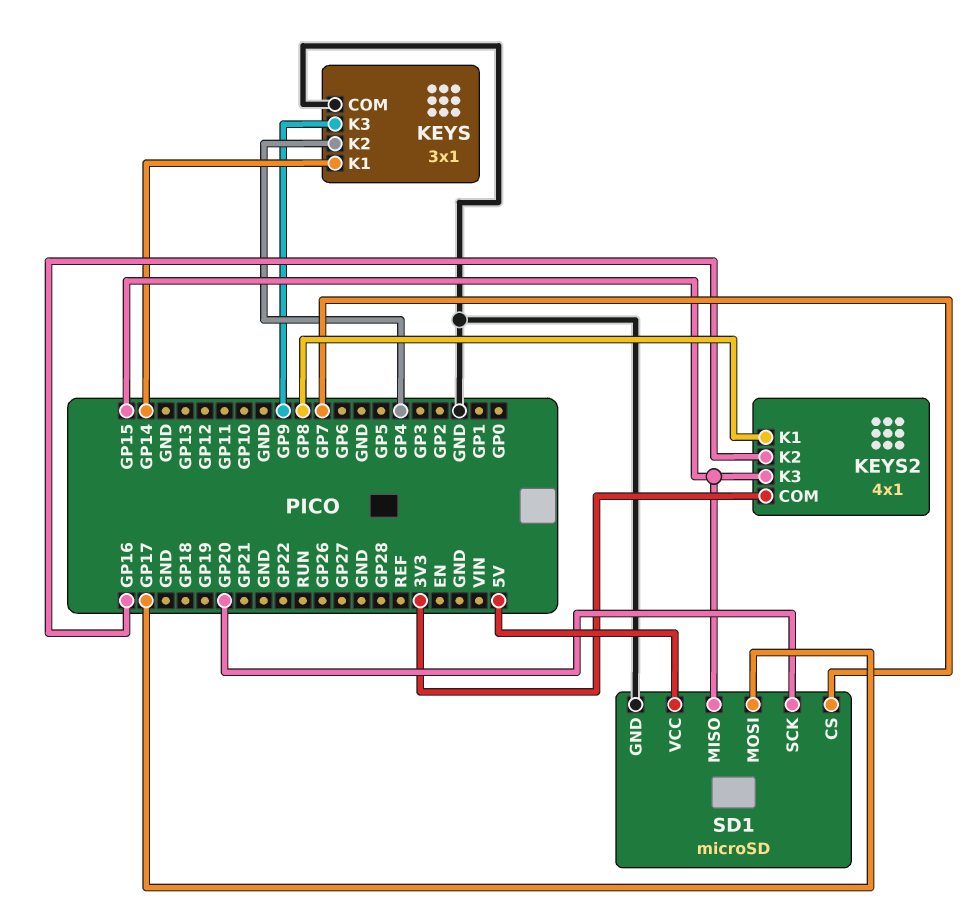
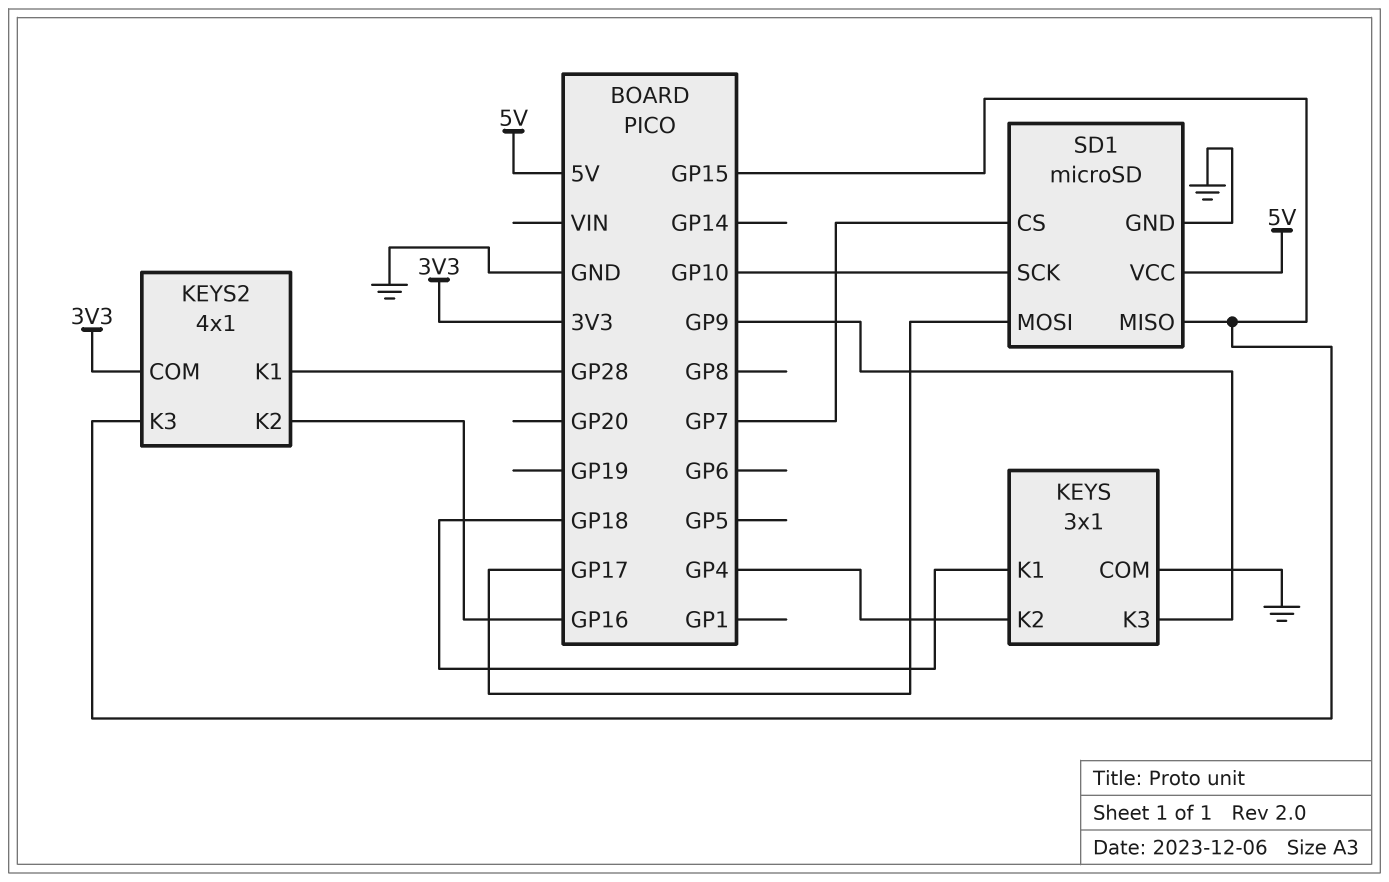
KEYS pin K1: GP14 -> GP18
KEYS2 pin K1: GP8 -> GP28
SD1 pin SCK: GP20 -> GP10

